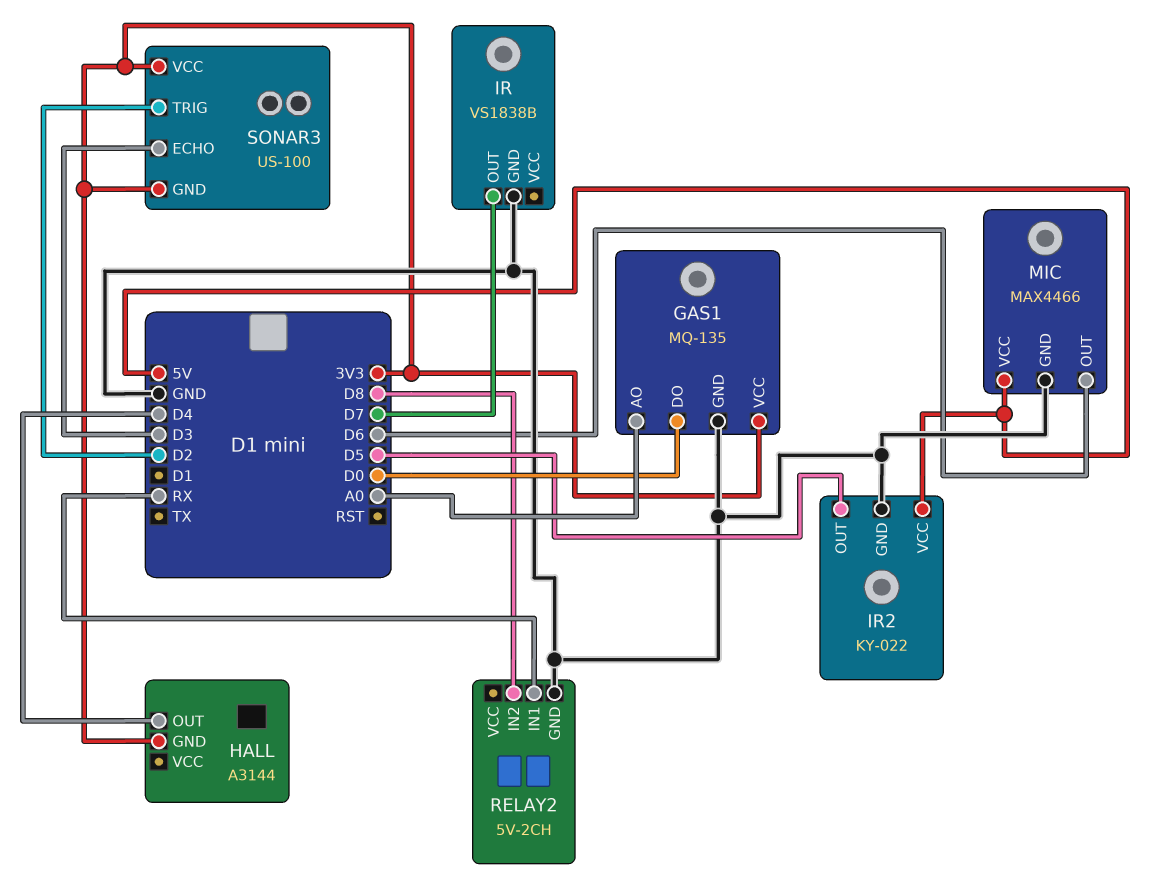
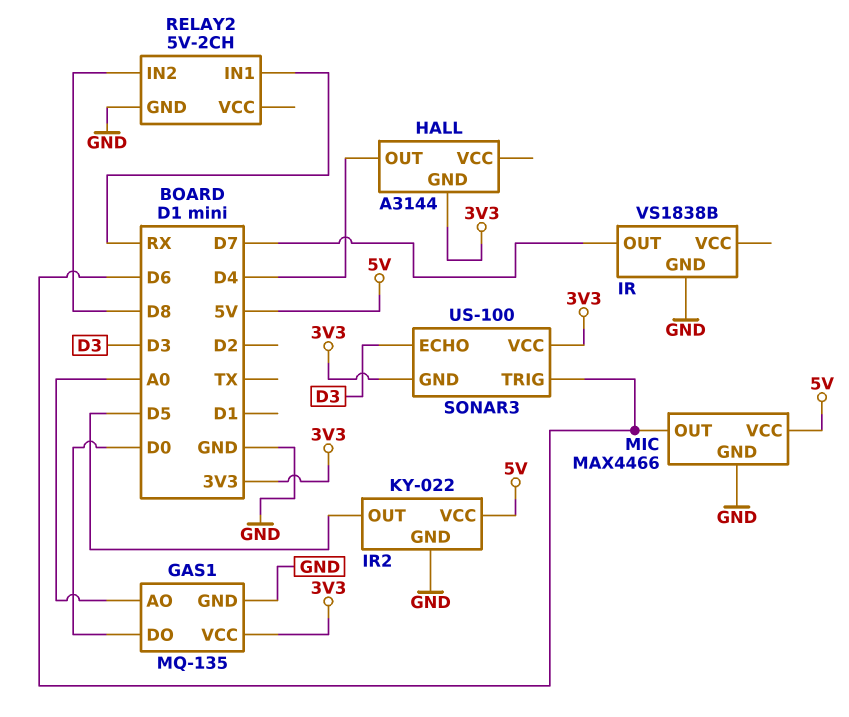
SONAR3 pin TRIG: D2 -> D6

